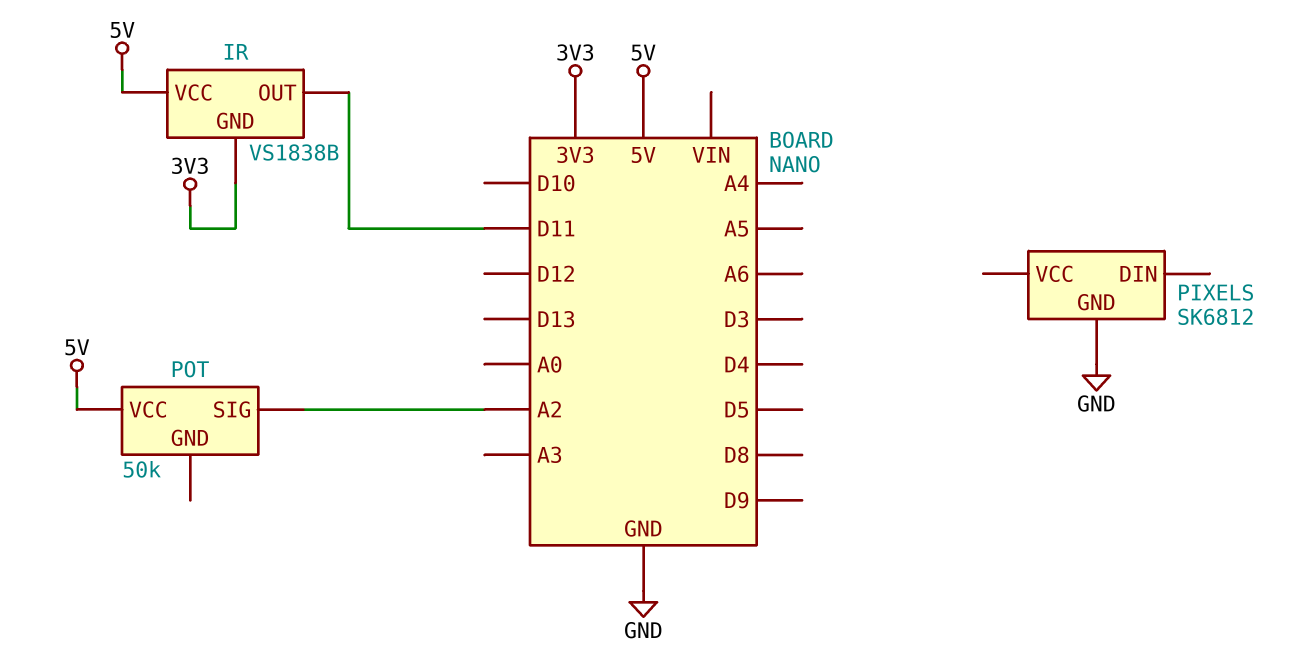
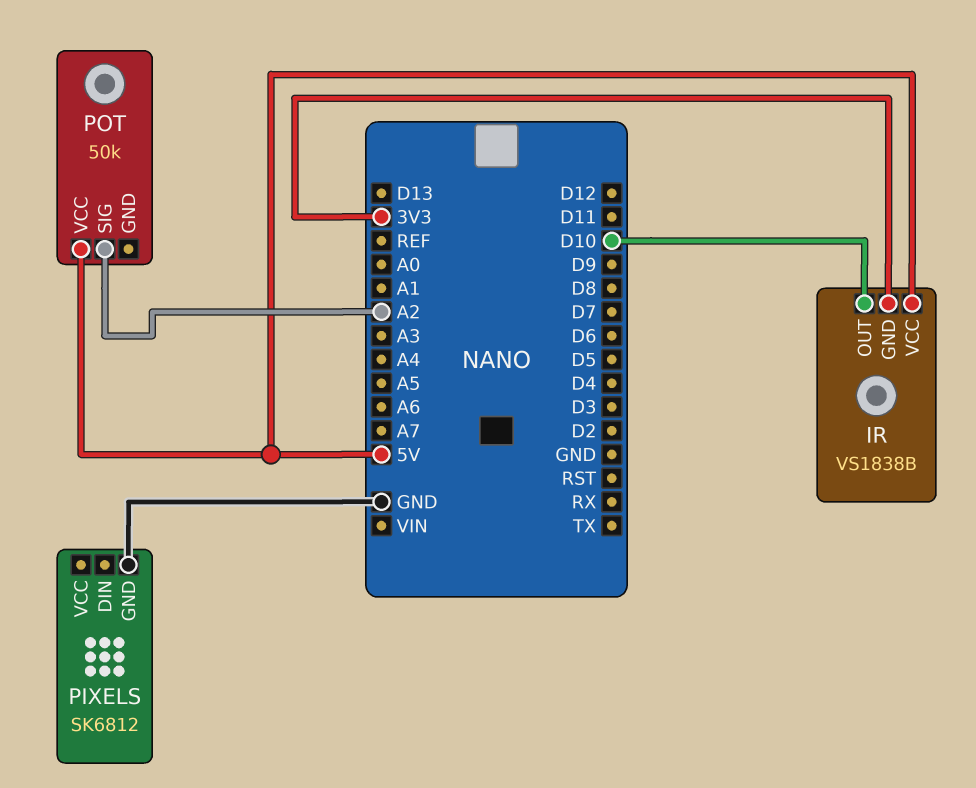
IR pin OUT: D11 -> D10

